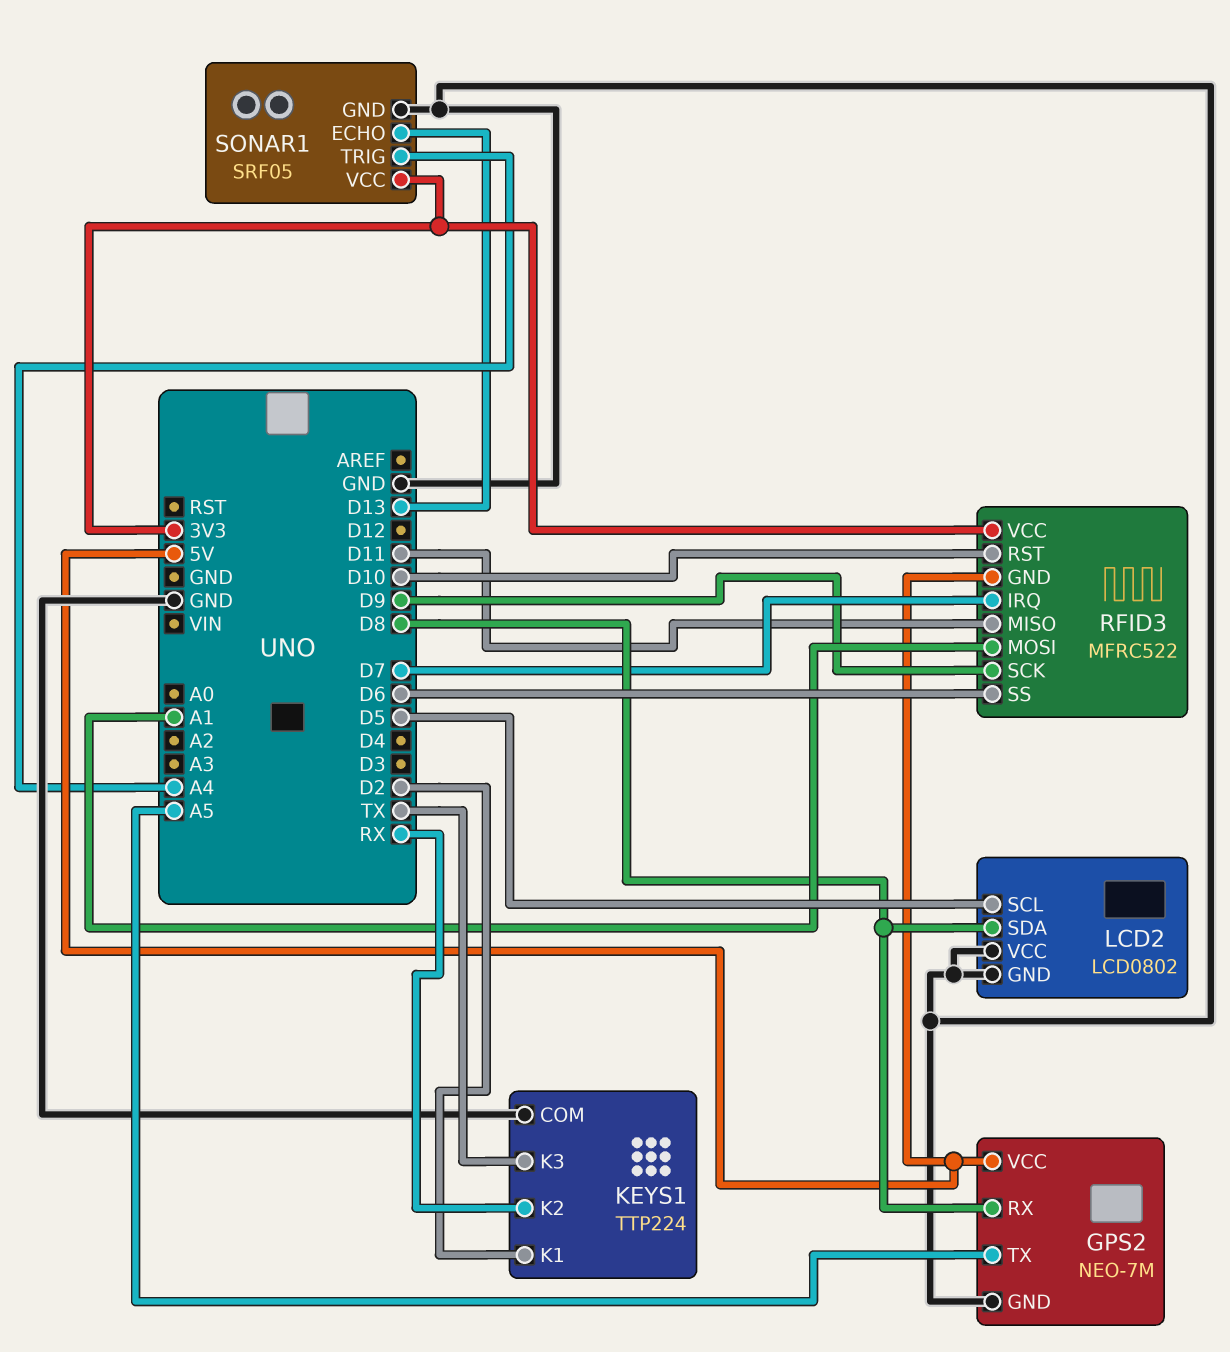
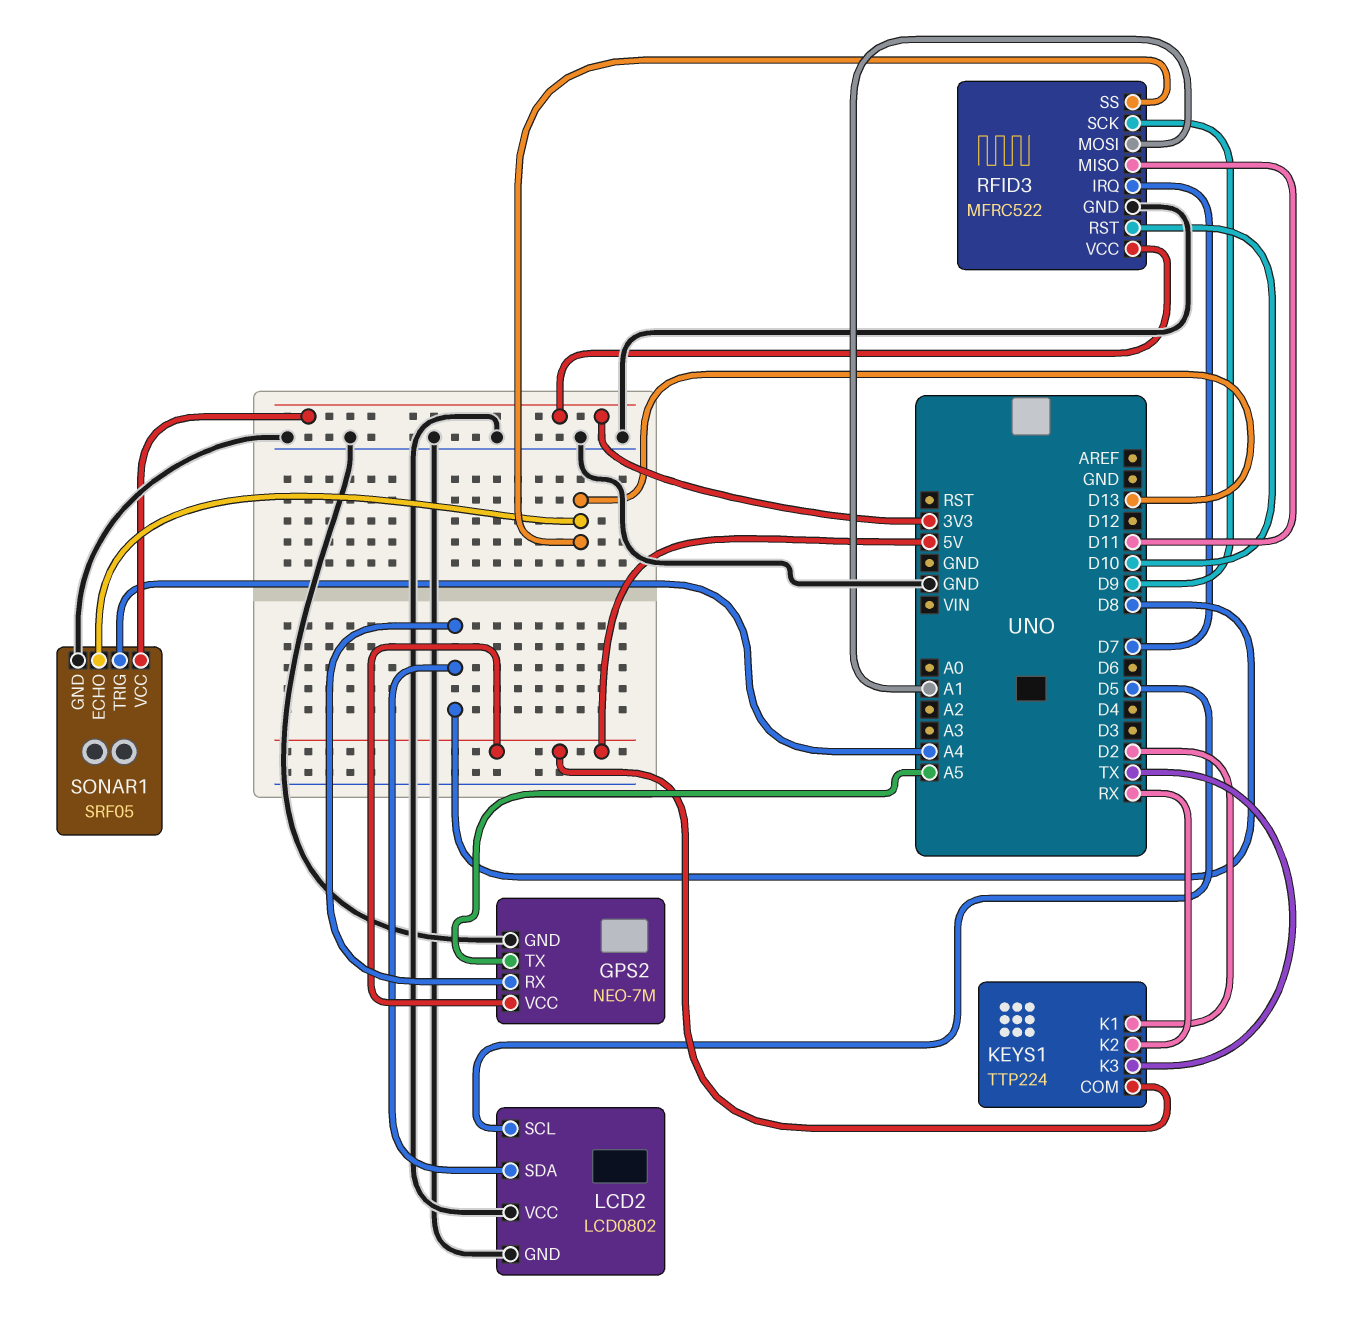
KEYS1 pin COM: GND -> 5V
RFID3 pin GND: 5V -> GND
RFID3 pin SS: D6 -> D13

